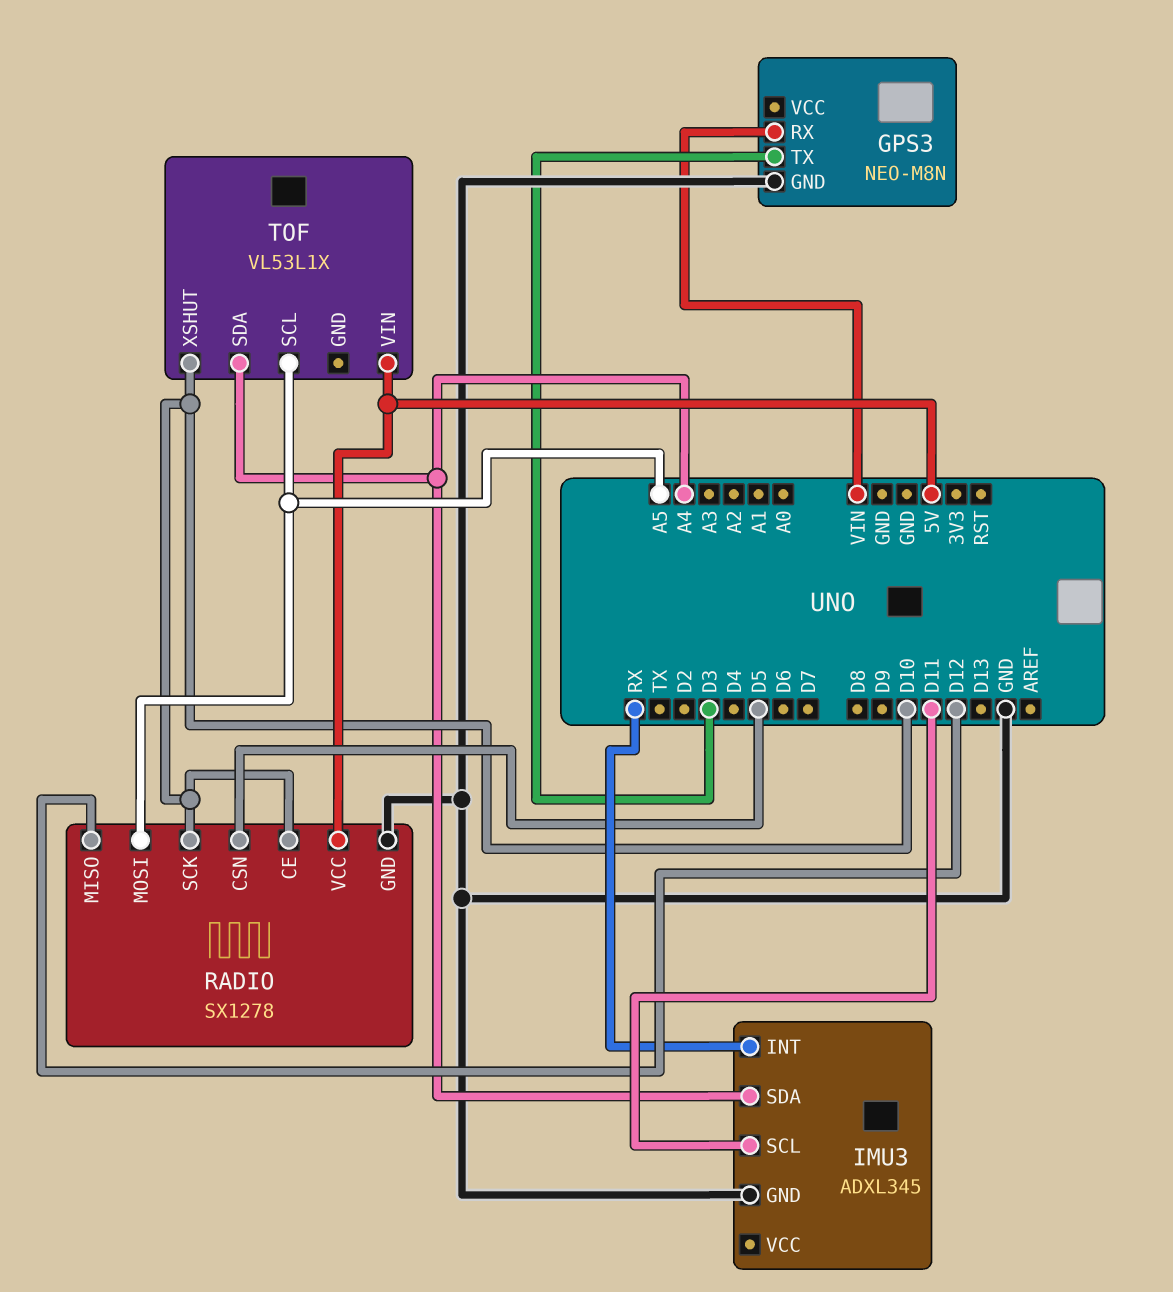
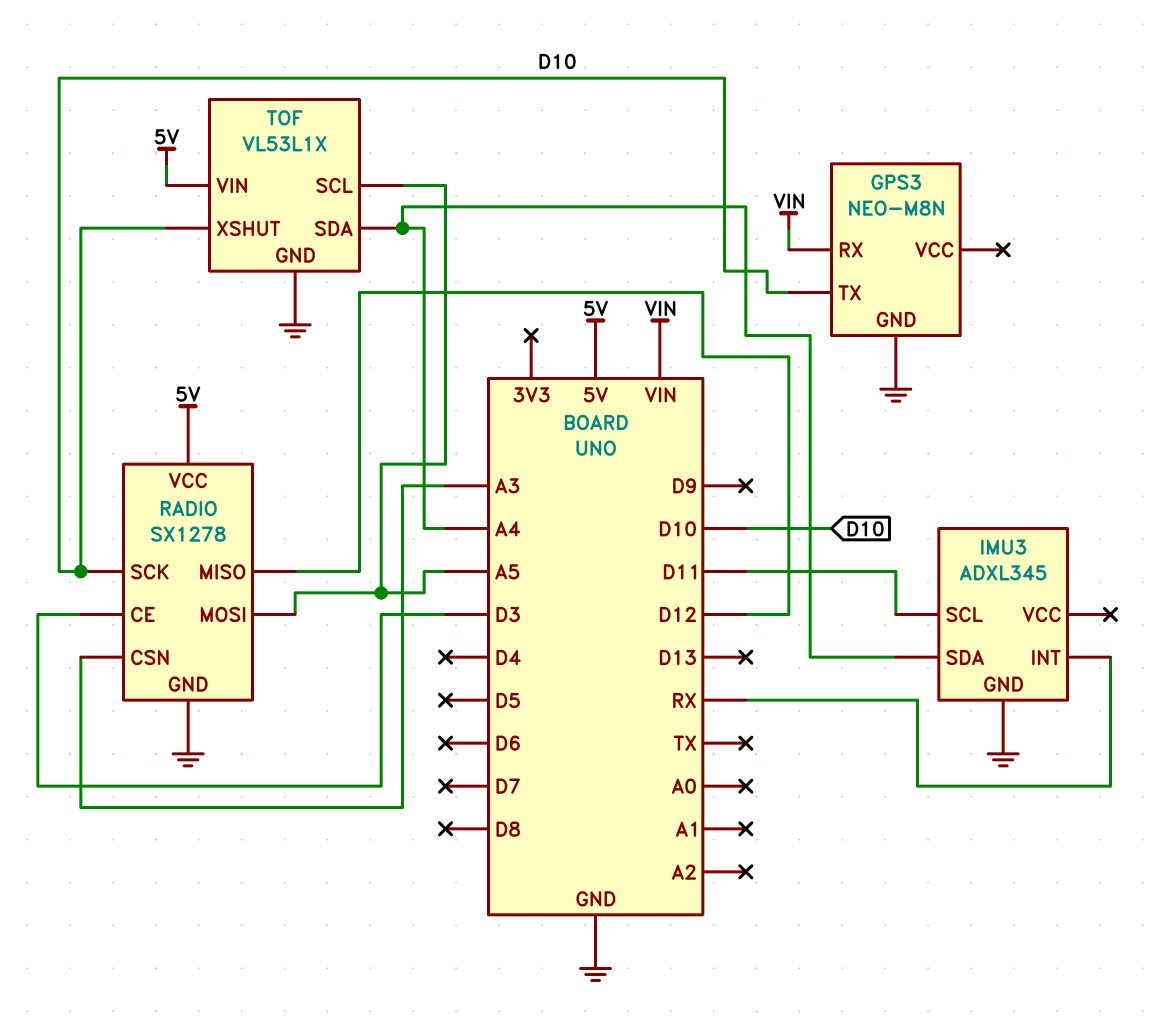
GPS3 pin TX: D3 -> D10
RADIO pin CE: D10 -> D3
RADIO pin CSN: D5 -> A3
TOF pin GND: none -> GND

